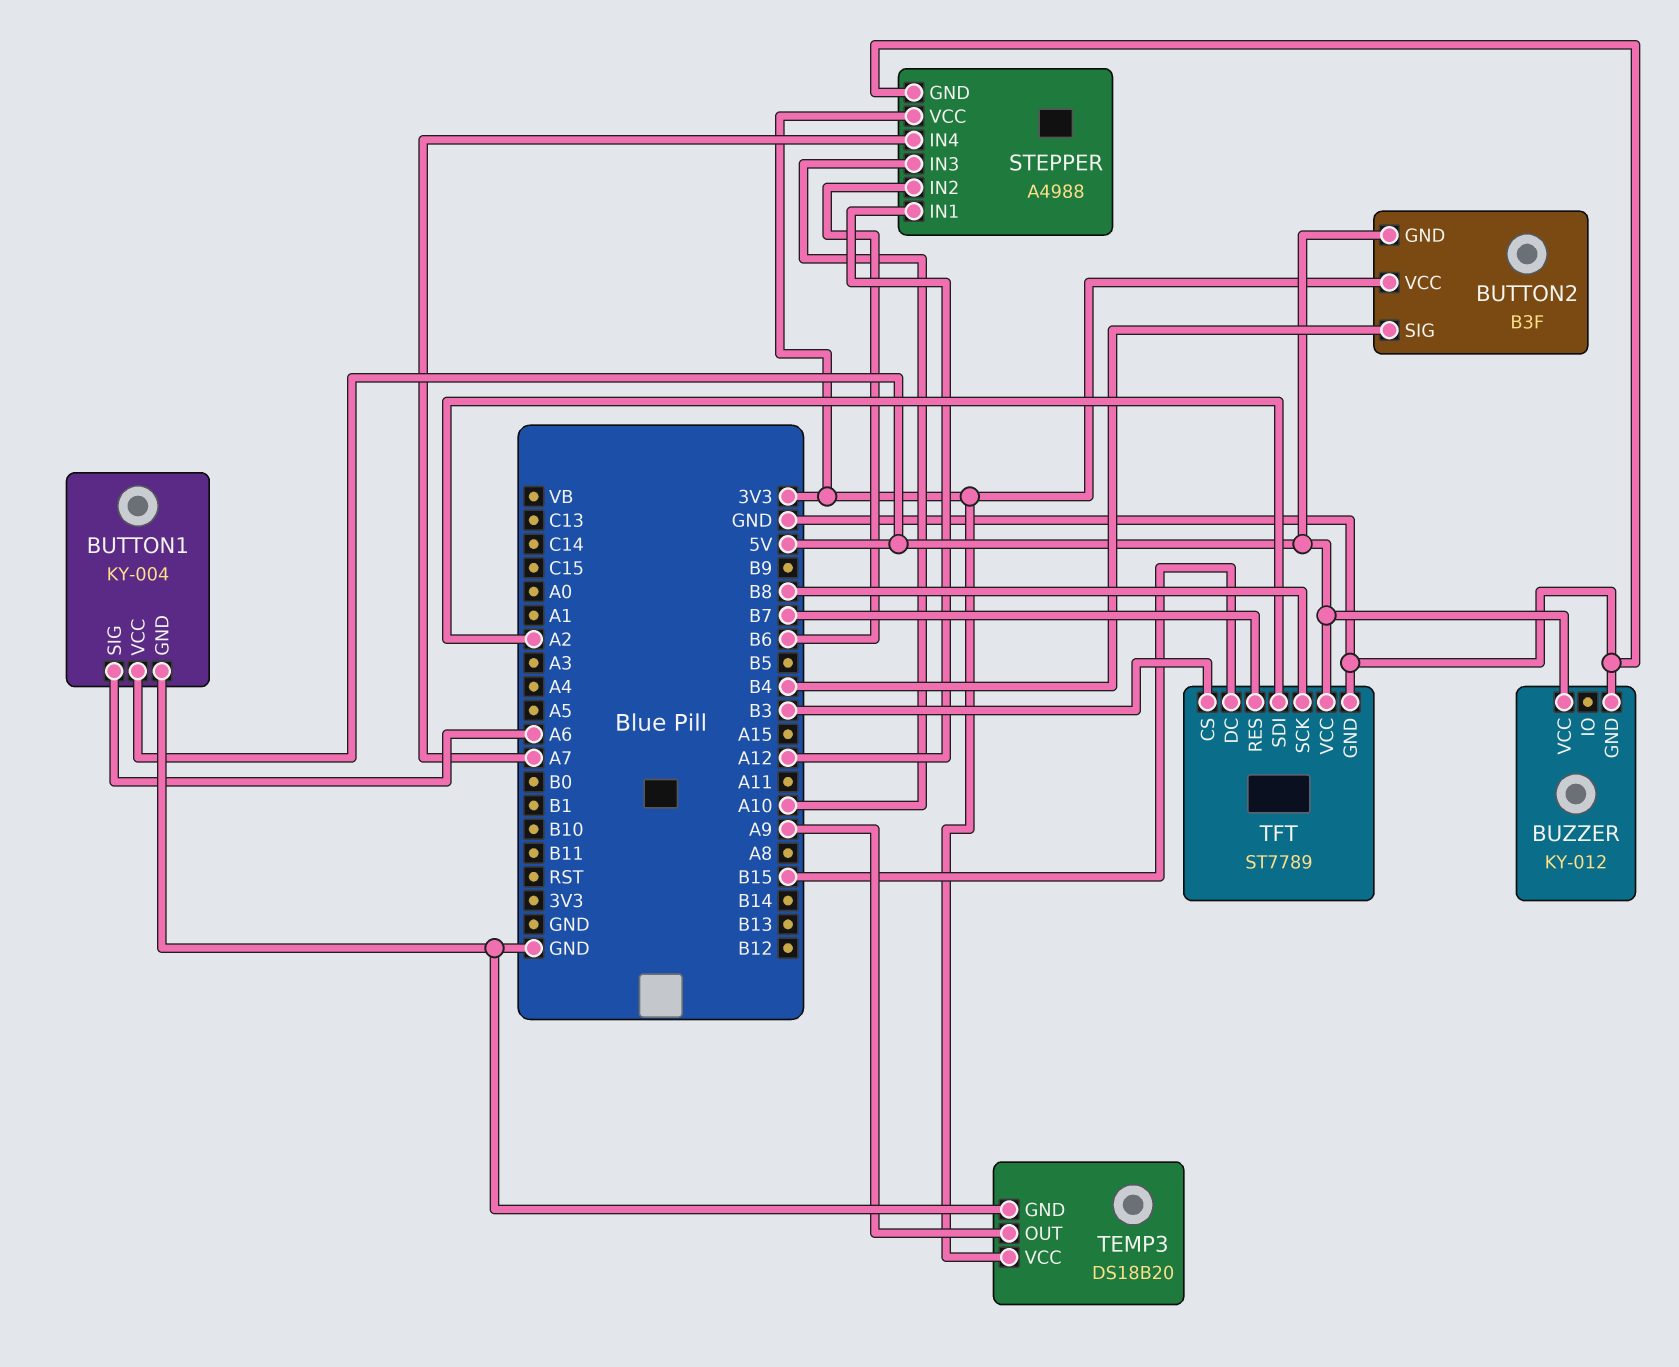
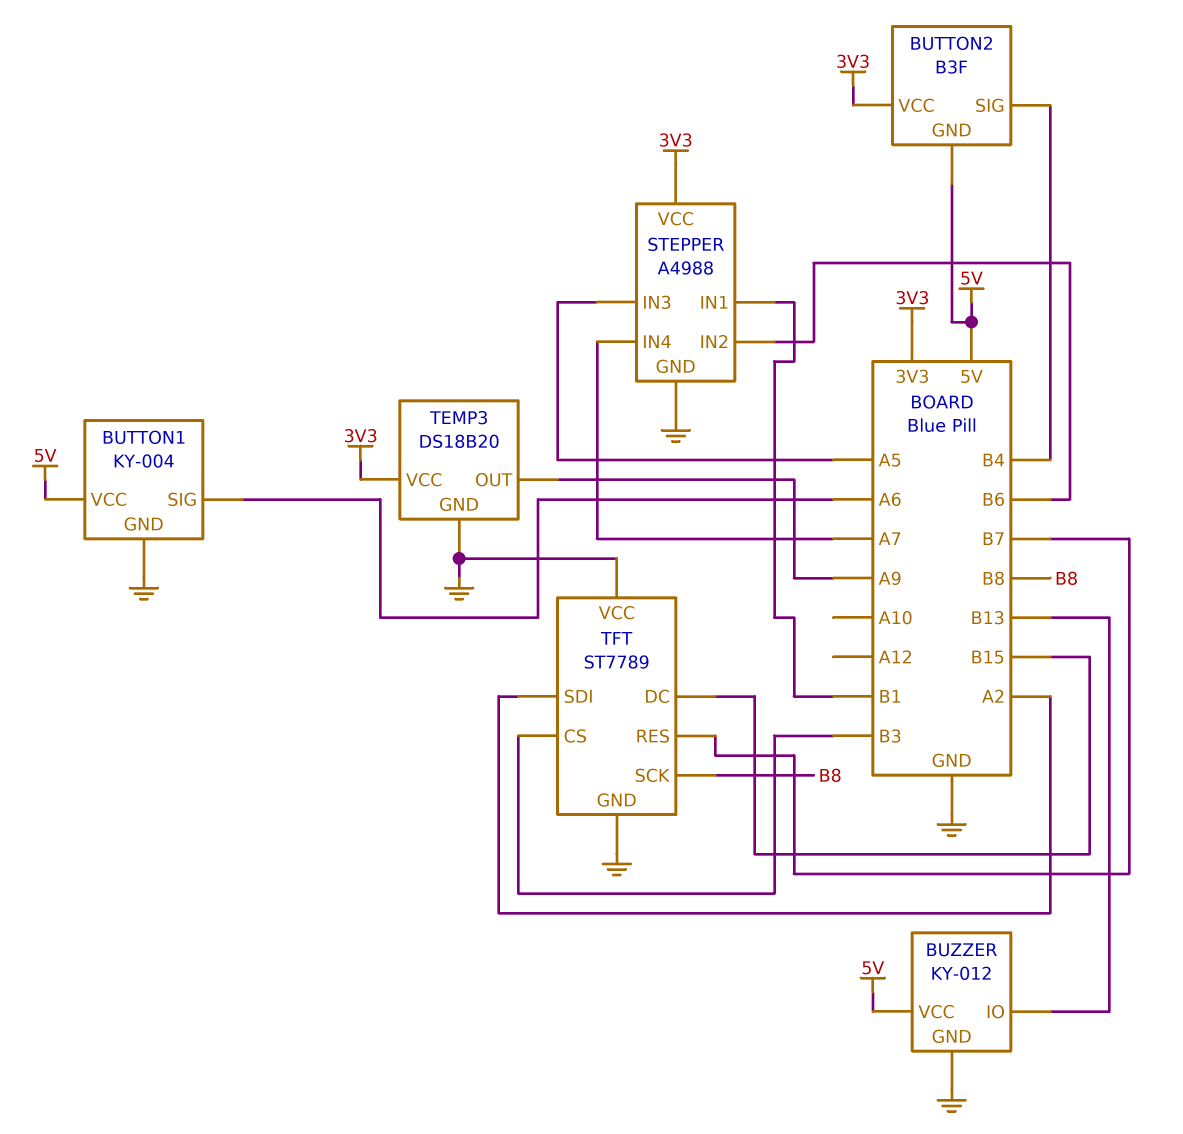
BUZZER pin IO: none -> B13
STEPPER pin IN1: A12 -> B1
STEPPER pin IN3: A10 -> A5
TFT pin VCC: 5V -> GND

